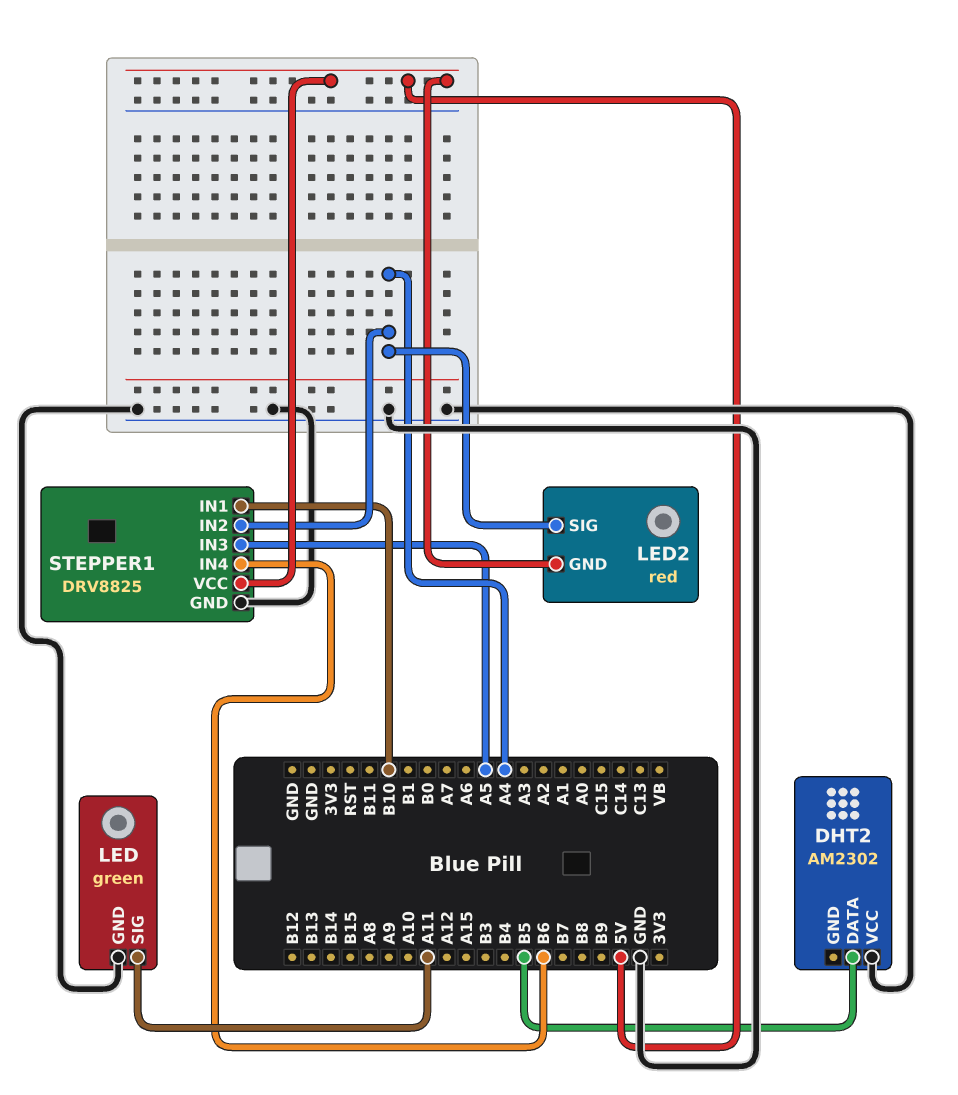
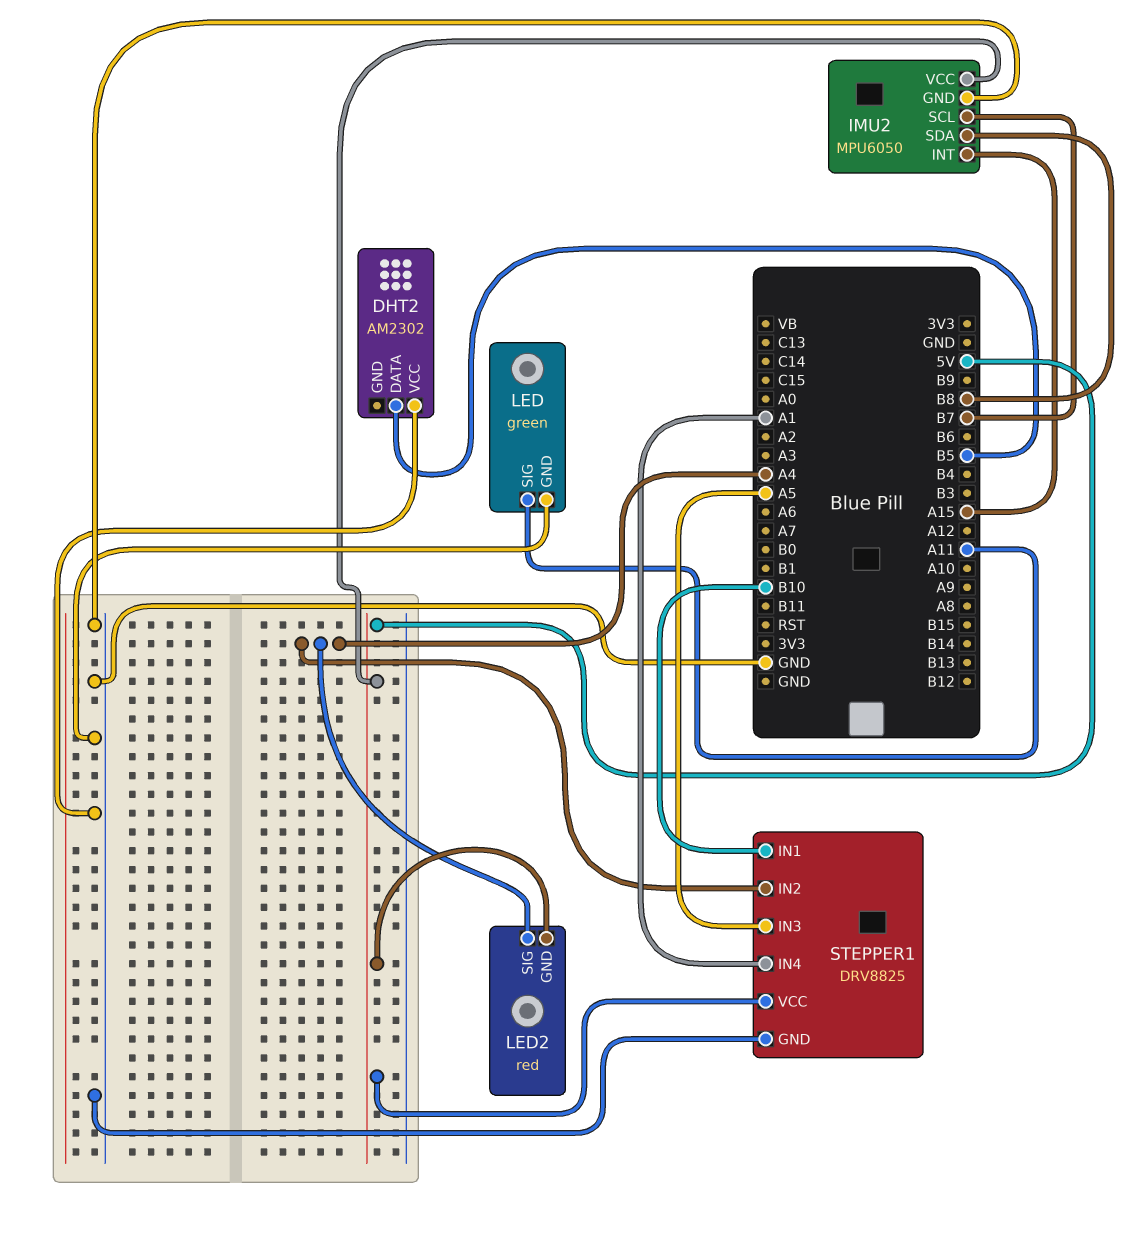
IMU2: none -> MPU6050
IMU2 pin GND: none -> GND
IMU2 pin INT: none -> A15
IMU2 pin SCL: none -> B7
IMU2 pin SDA: none -> B8
IMU2 pin VCC: none -> 5V
STEPPER1 pin IN4: B6 -> A1

